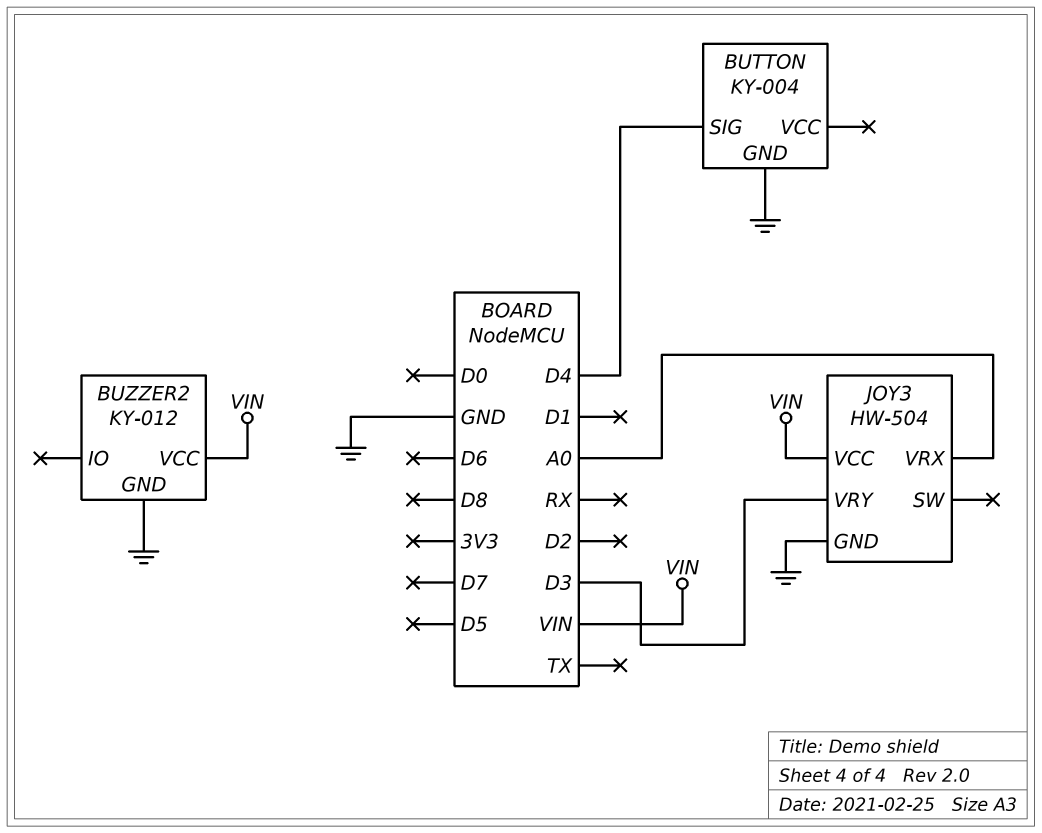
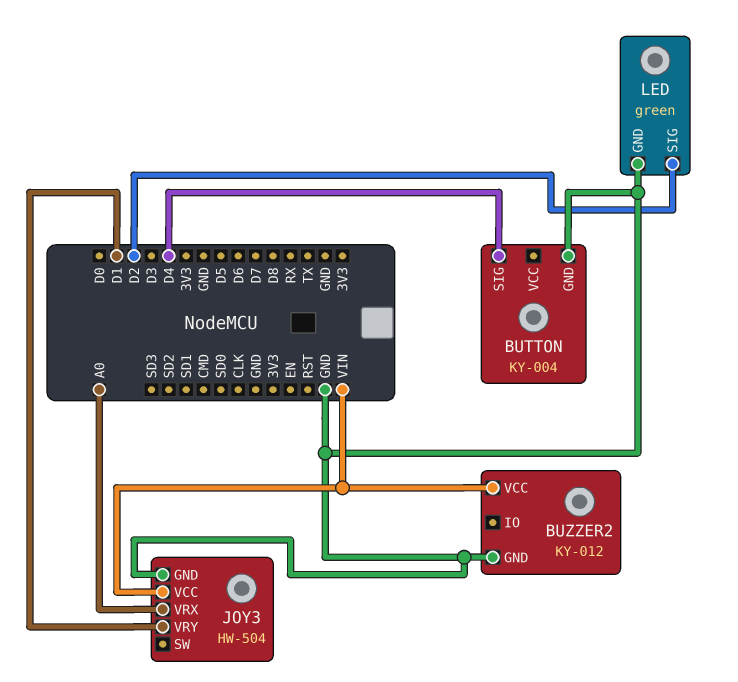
JOY3 pin VRY: D3 -> D1
LED: none -> green
LED pin GND: none -> GND
LED pin SIG: none -> D2

